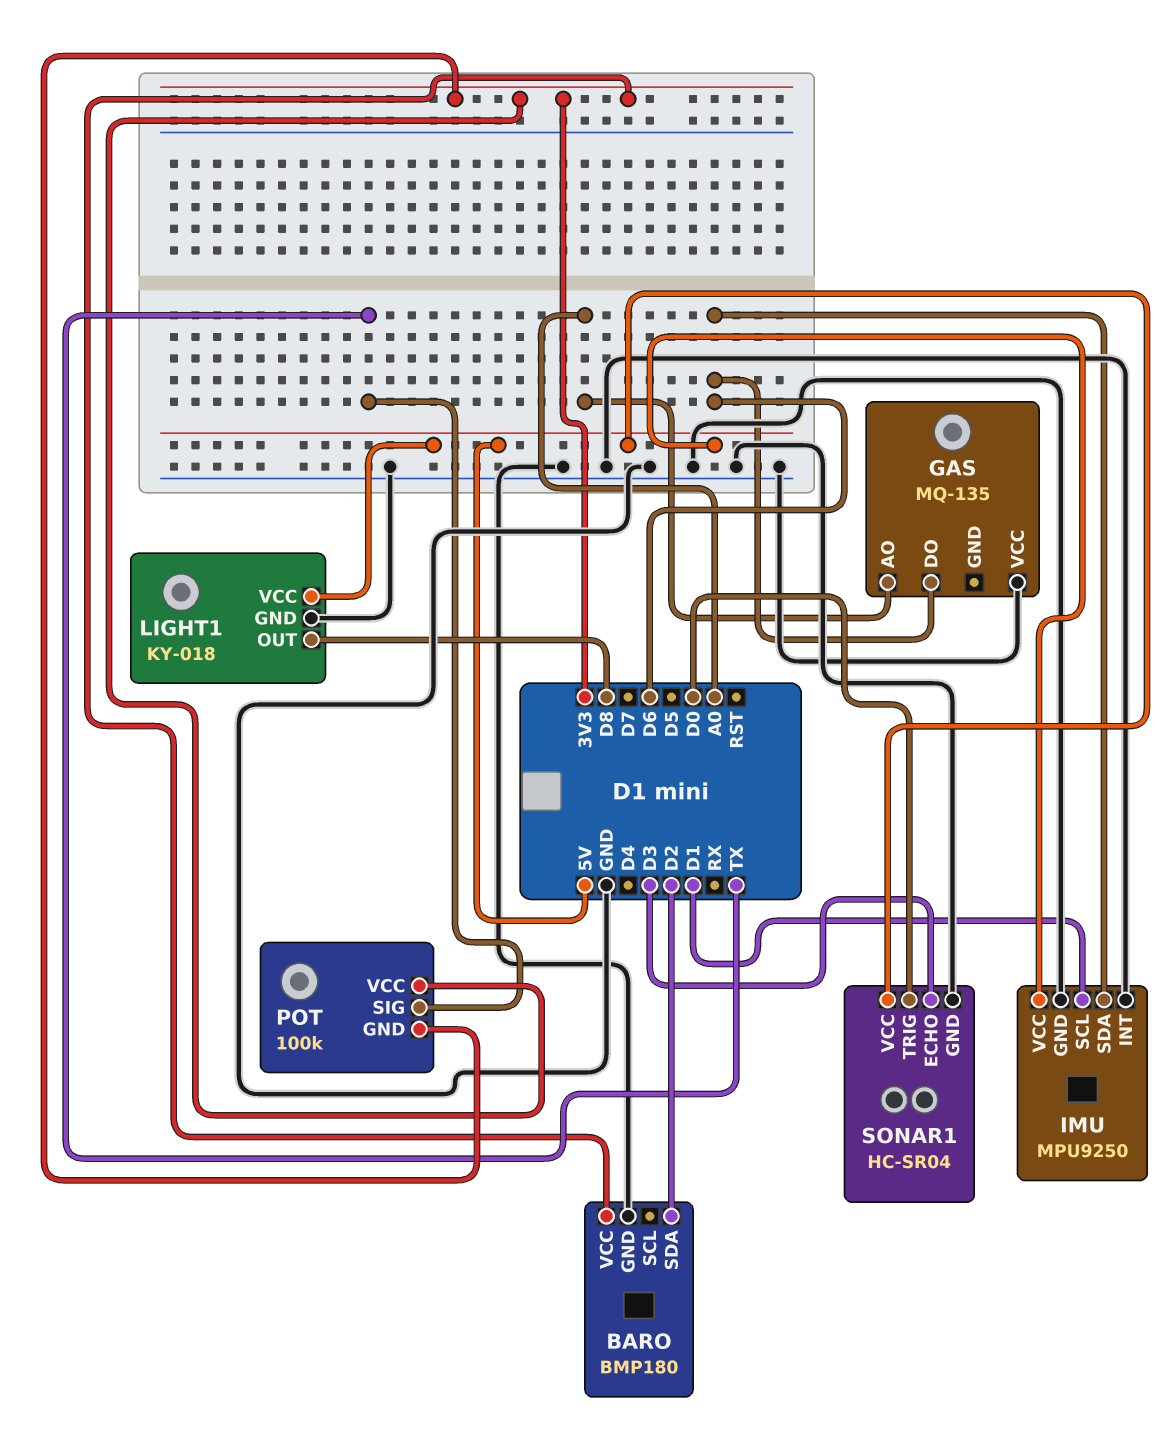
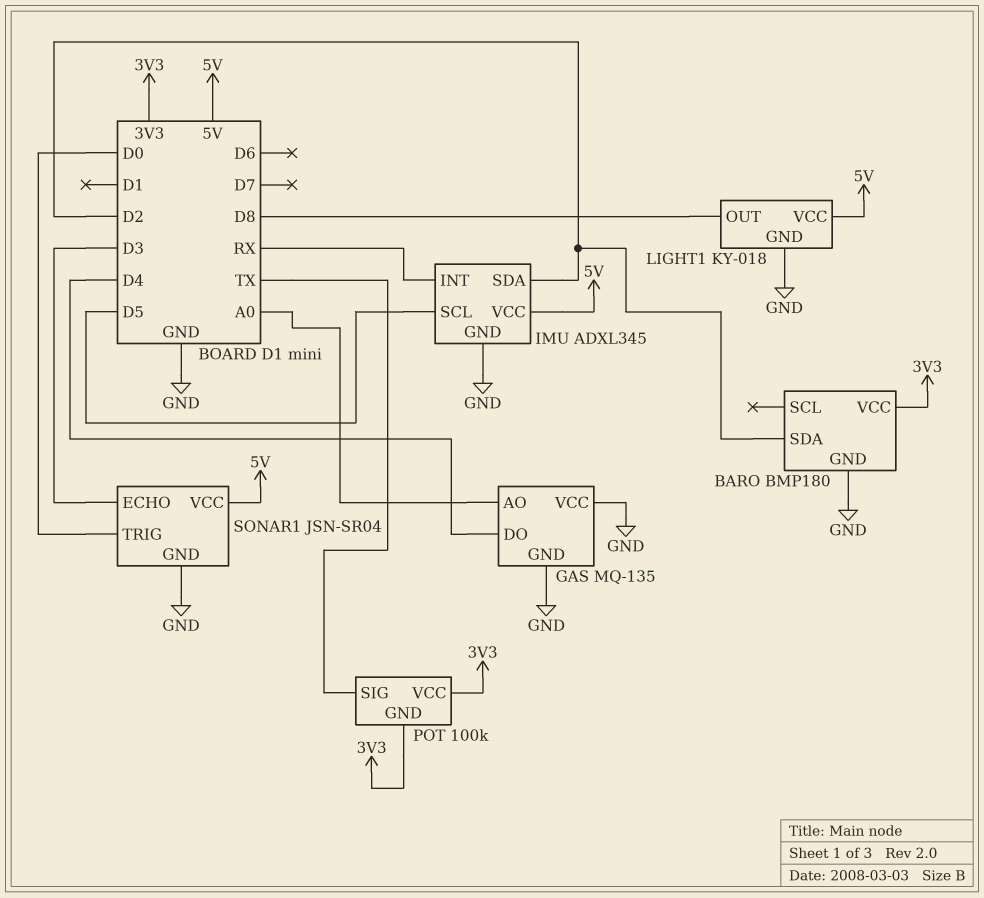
GAS pin DO: D6 -> D4
GAS pin GND: none -> GND
IMU: MPU9250 -> ADXL345
IMU pin INT: GND -> RX
IMU pin SCL: D1 -> D5
IMU pin SDA: D6 -> D2
SONAR1: HC-SR04 -> JSN-SR04

